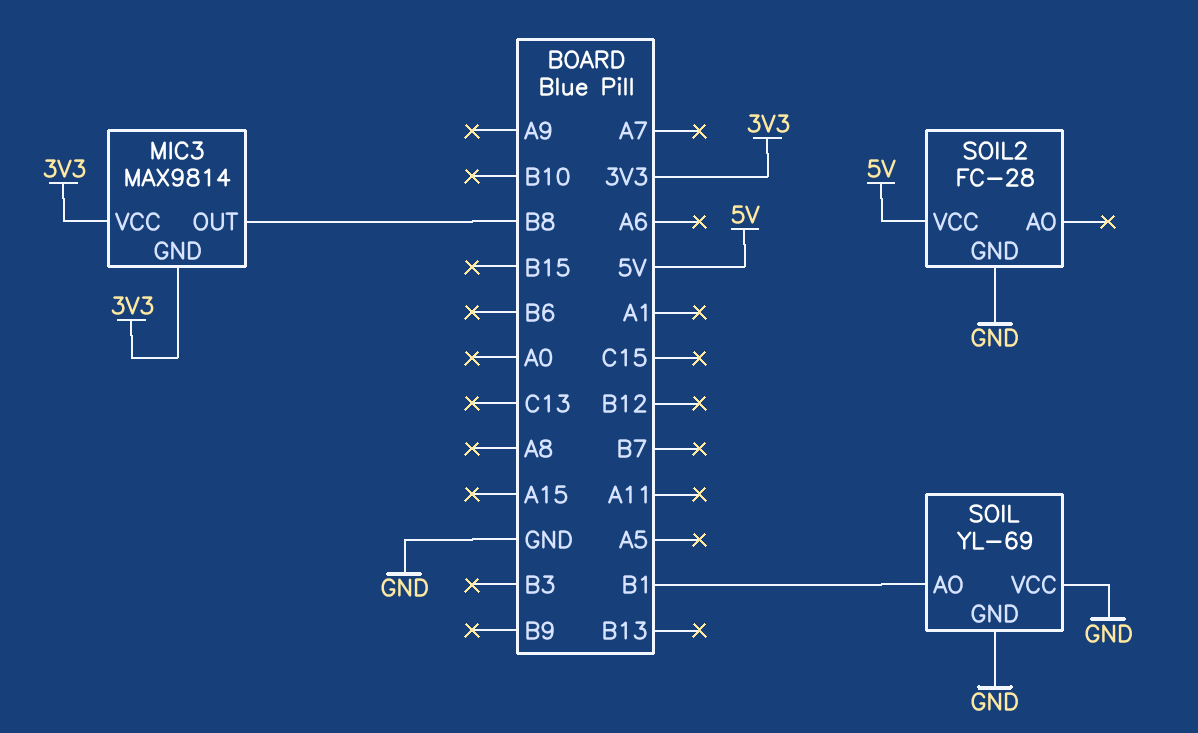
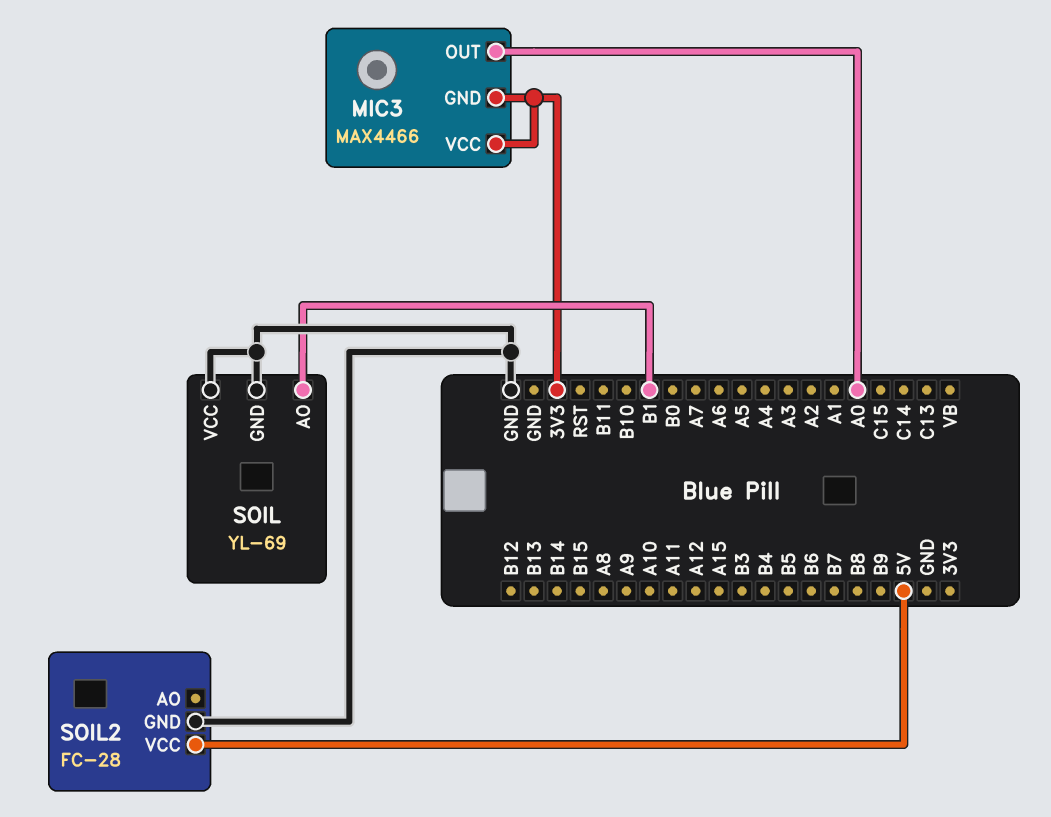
MIC3: MAX9814 -> MAX4466
MIC3 pin OUT: B8 -> A0

